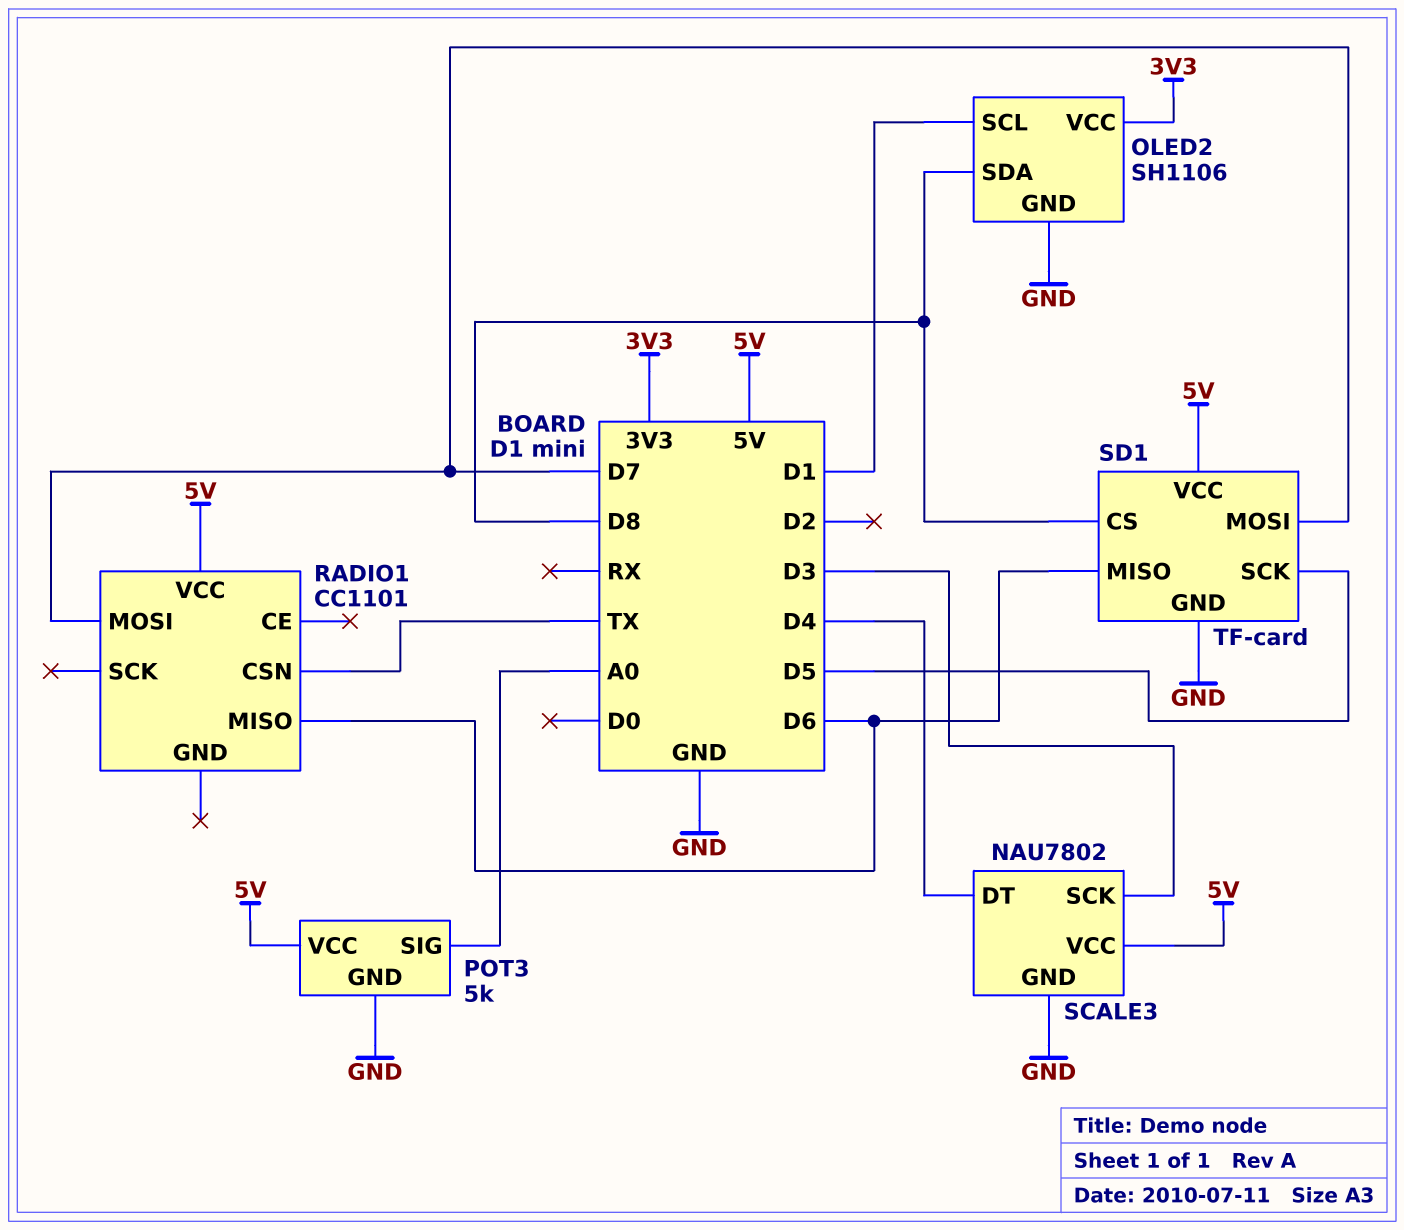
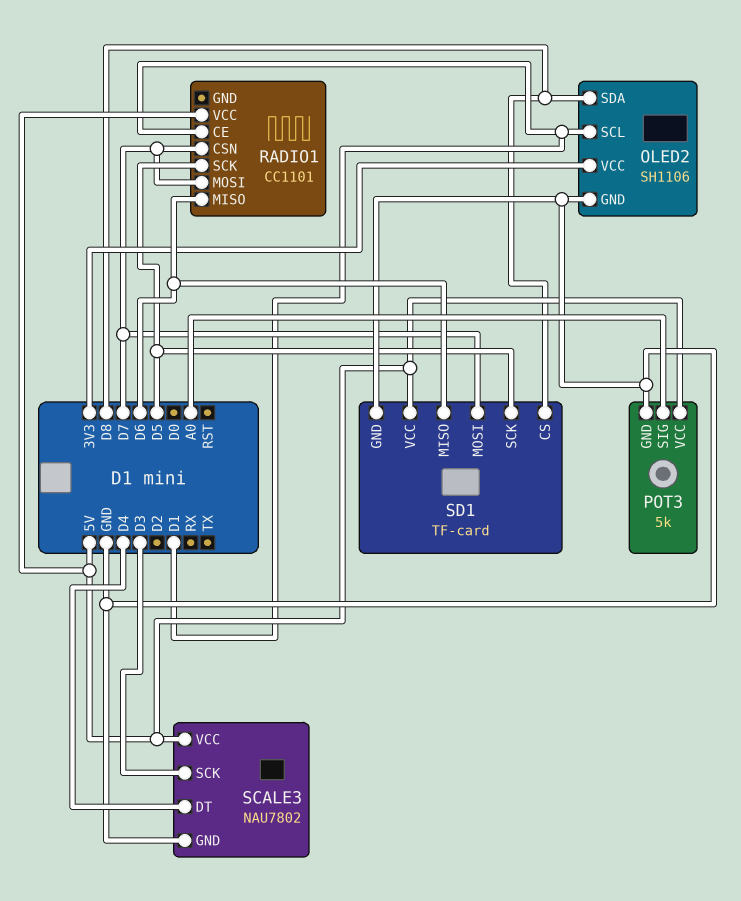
RADIO1 pin CE: none -> D1
RADIO1 pin CSN: TX -> D7
RADIO1 pin SCK: none -> D5

